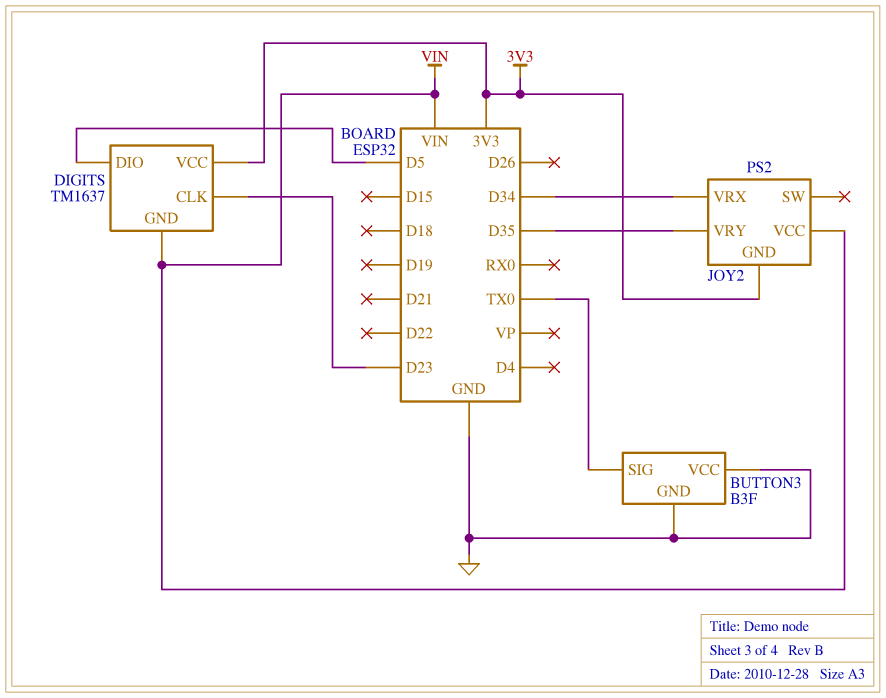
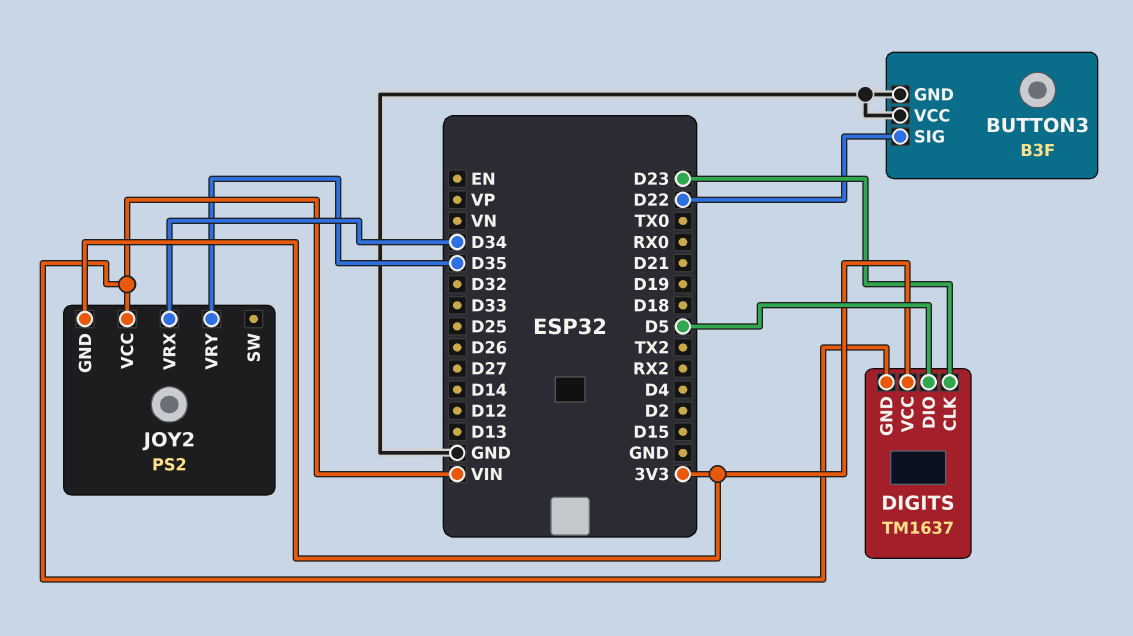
BUTTON3 pin SIG: TX0 -> D22

